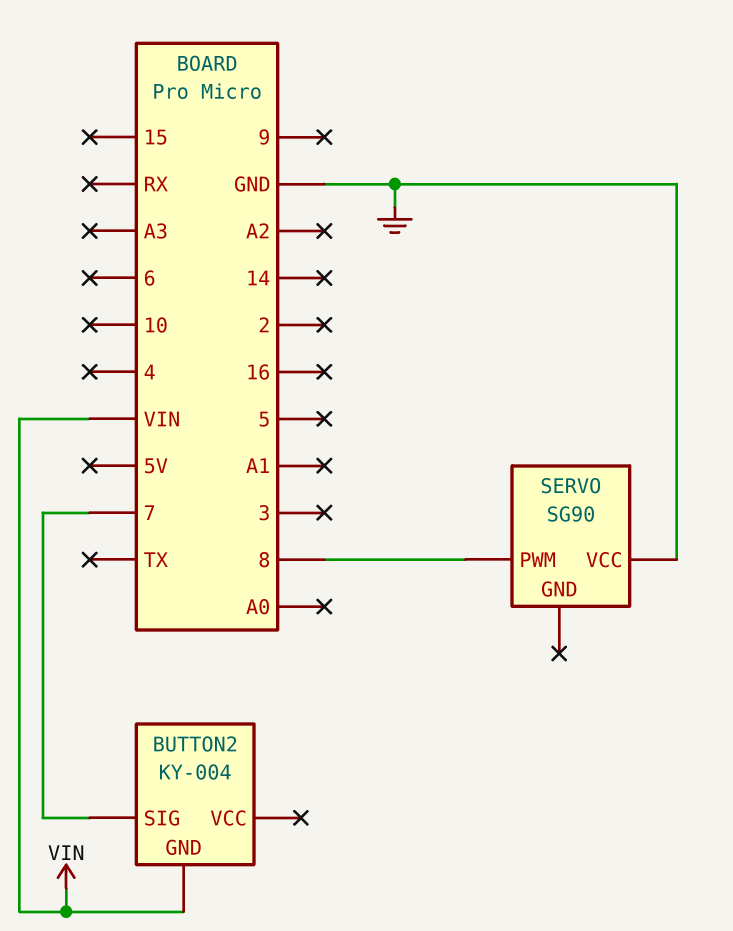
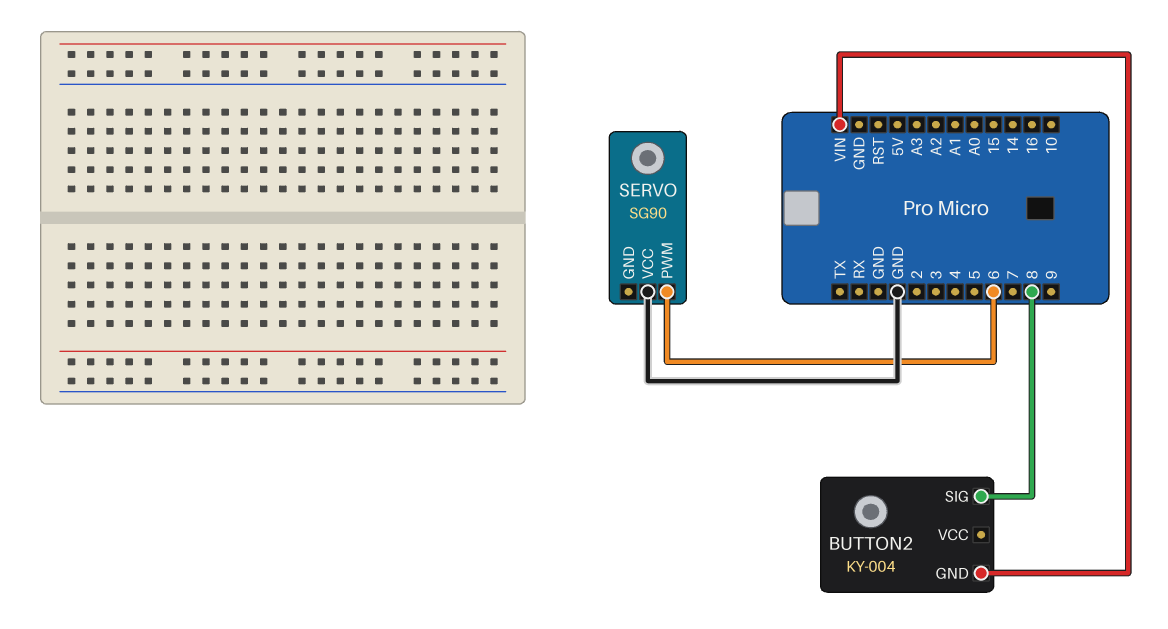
BUTTON2 pin SIG: 7 -> 8
SERVO pin PWM: 8 -> 6

